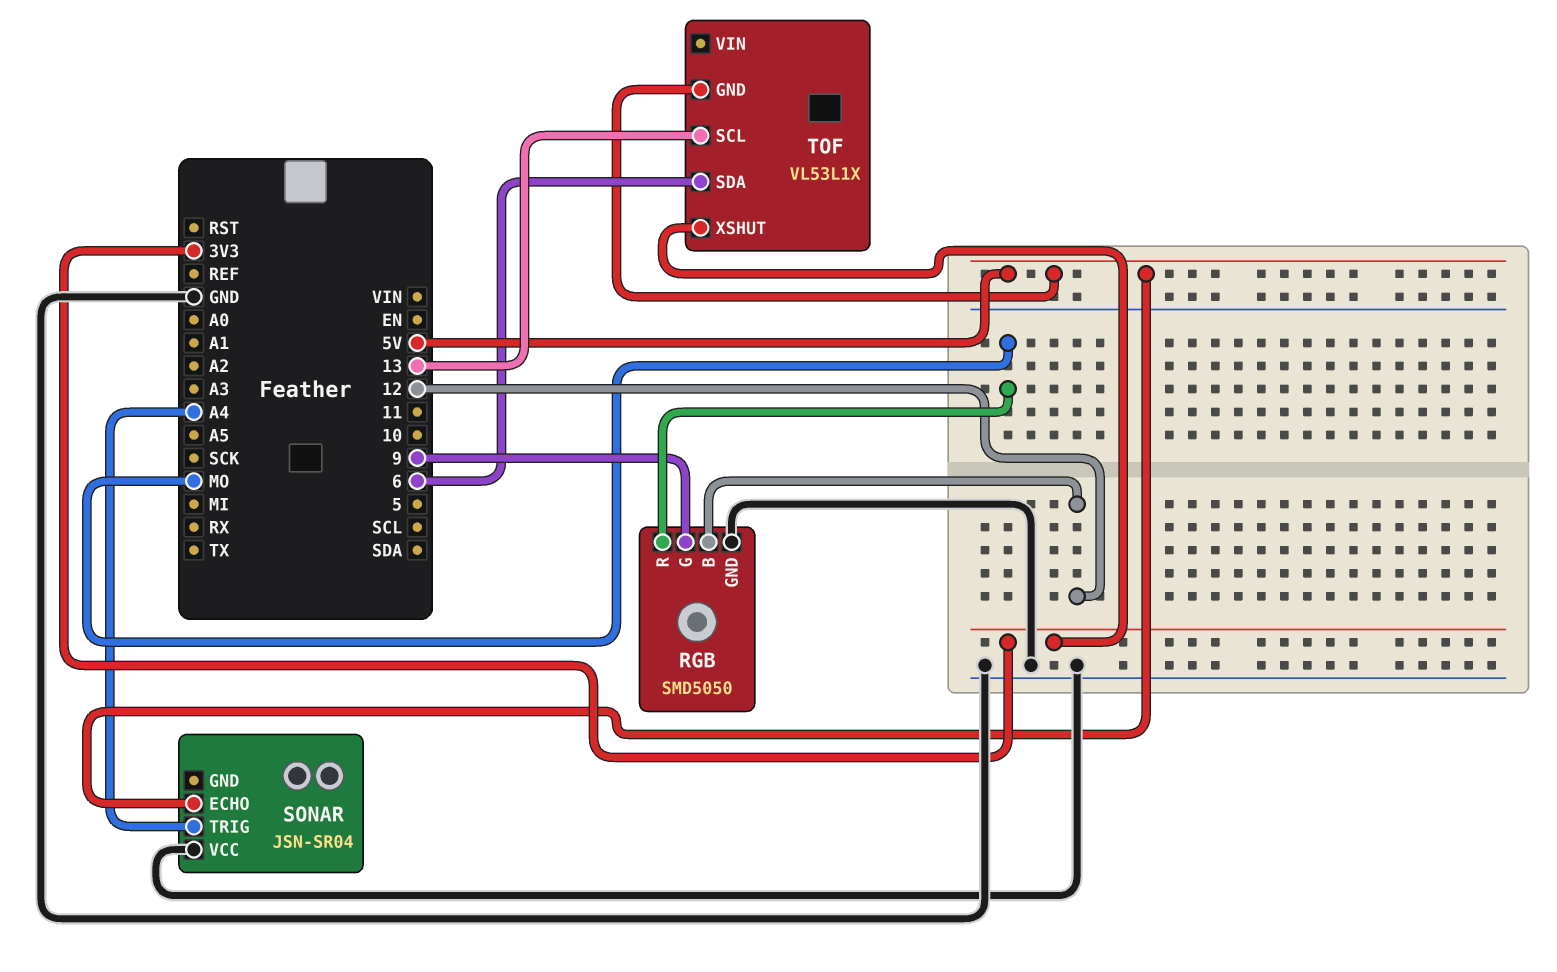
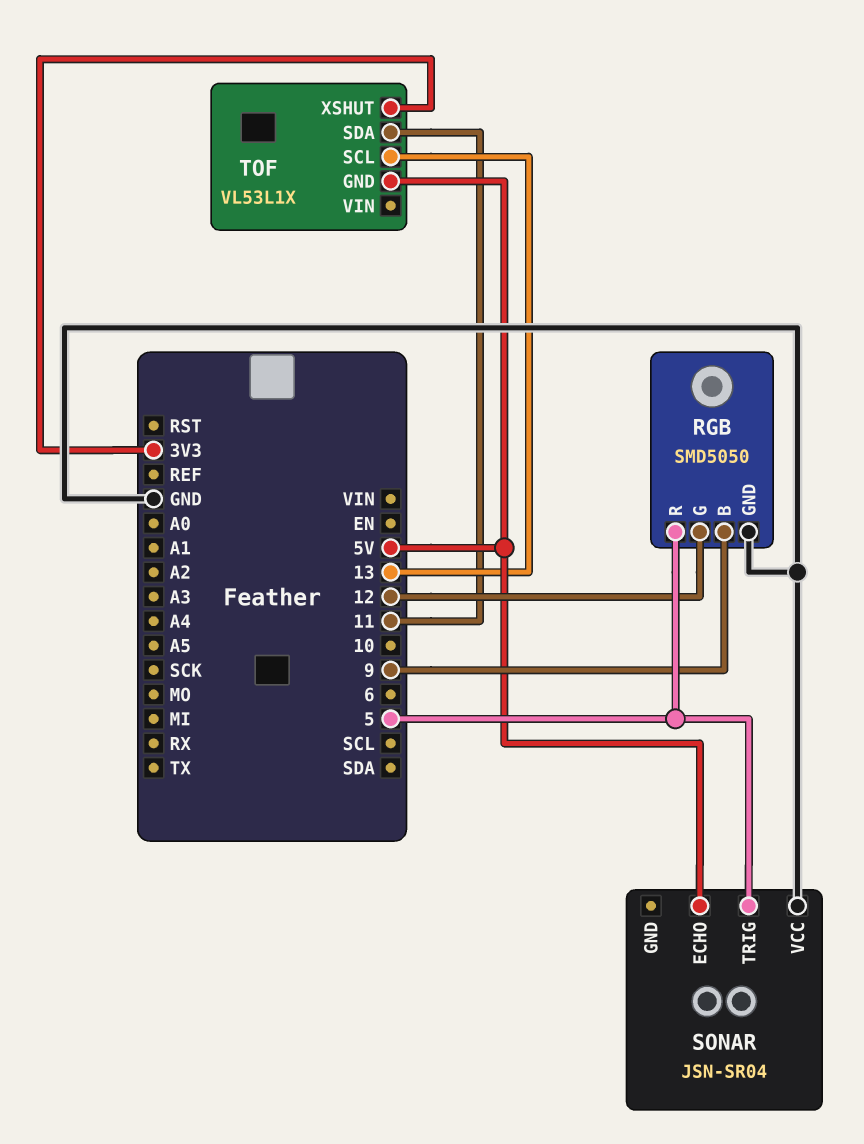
RGB pin B: 12 -> 9
RGB pin G: 9 -> 12
RGB pin R: MO -> 5
SONAR pin TRIG: A4 -> 5
TOF pin SDA: 6 -> 11

